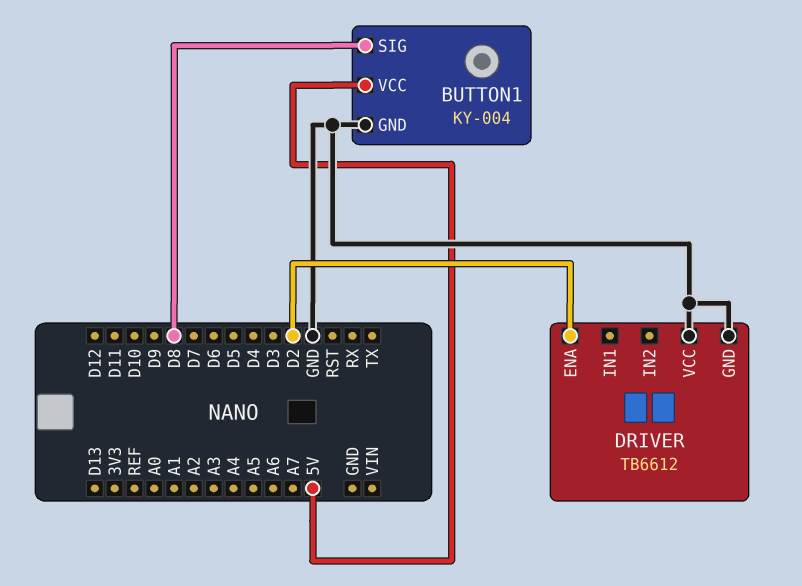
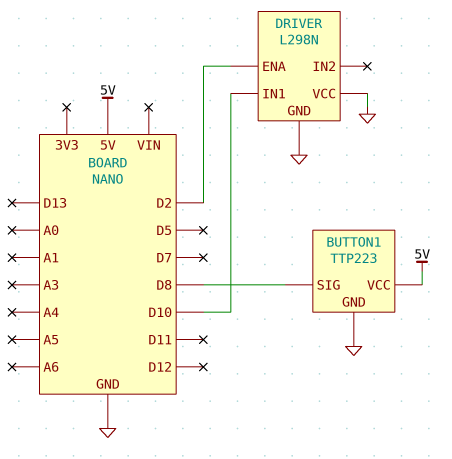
BUTTON1: KY-004 -> TTP223
DRIVER: TB6612 -> L298N
DRIVER pin IN1: none -> D10

